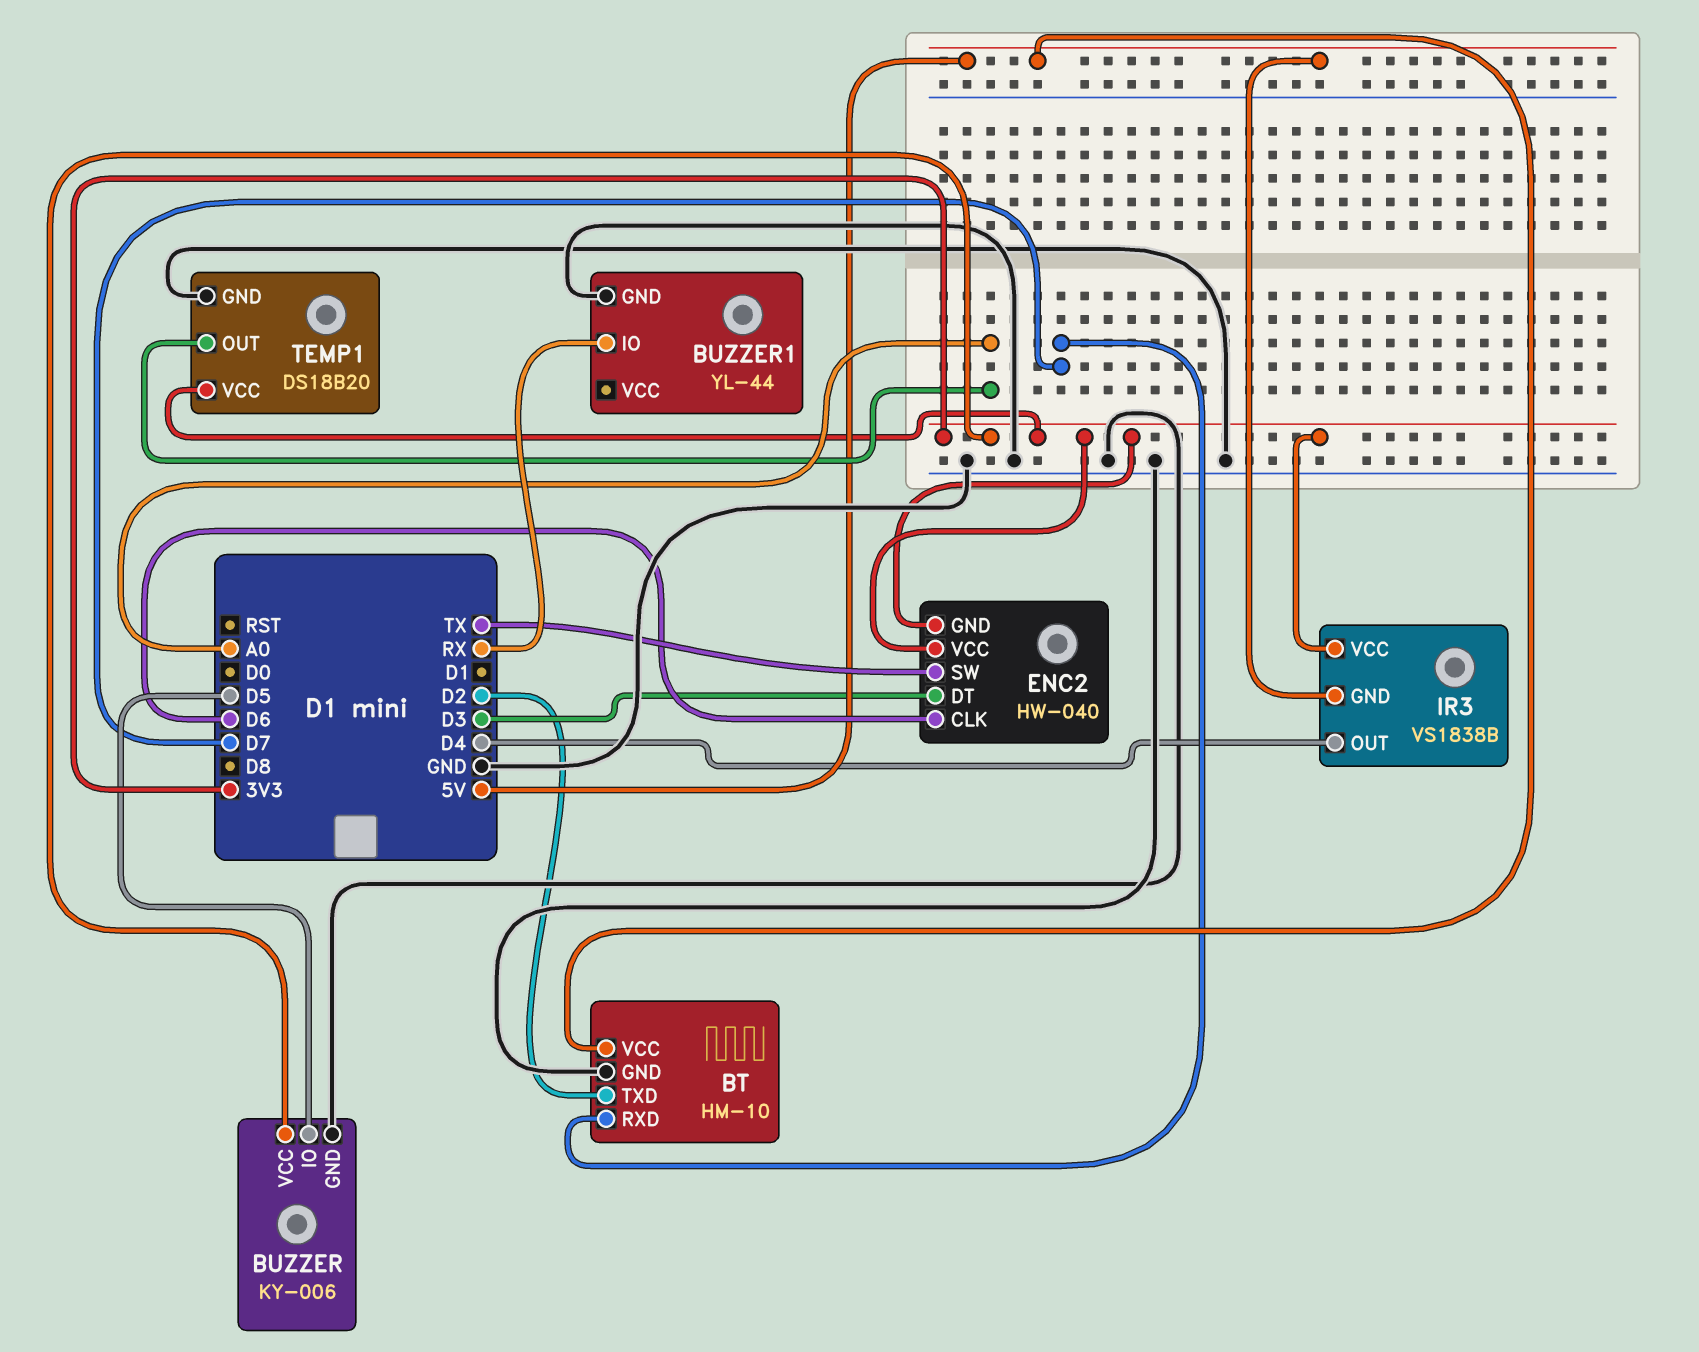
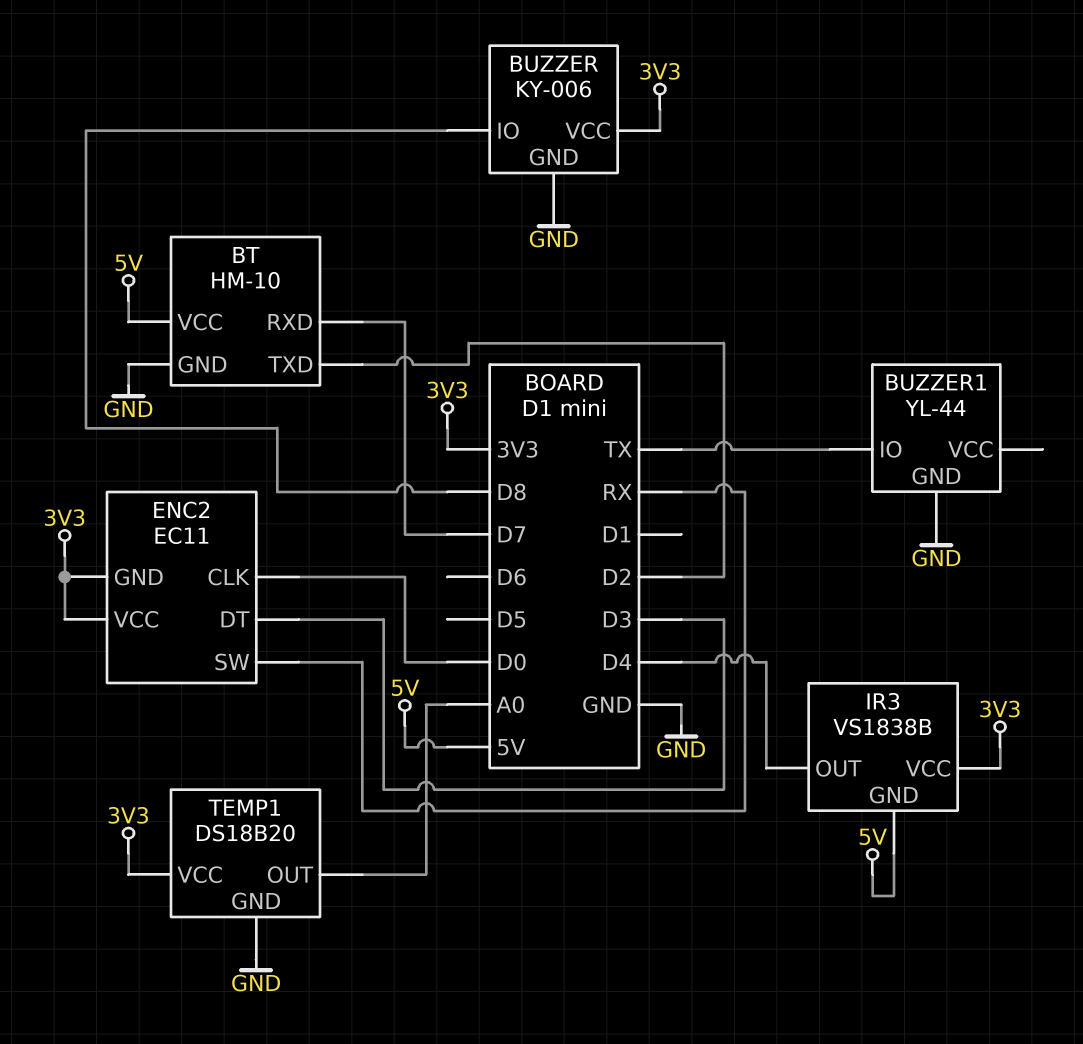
BUZZER pin IO: D5 -> D8
BUZZER1 pin IO: RX -> TX
ENC2: HW-040 -> EC11
ENC2 pin CLK: D6 -> D0
ENC2 pin SW: TX -> RX

